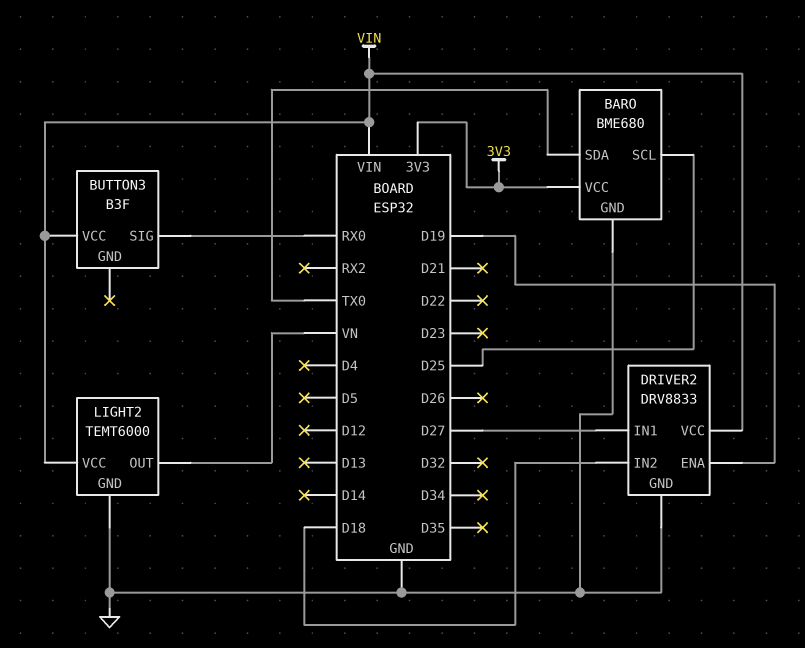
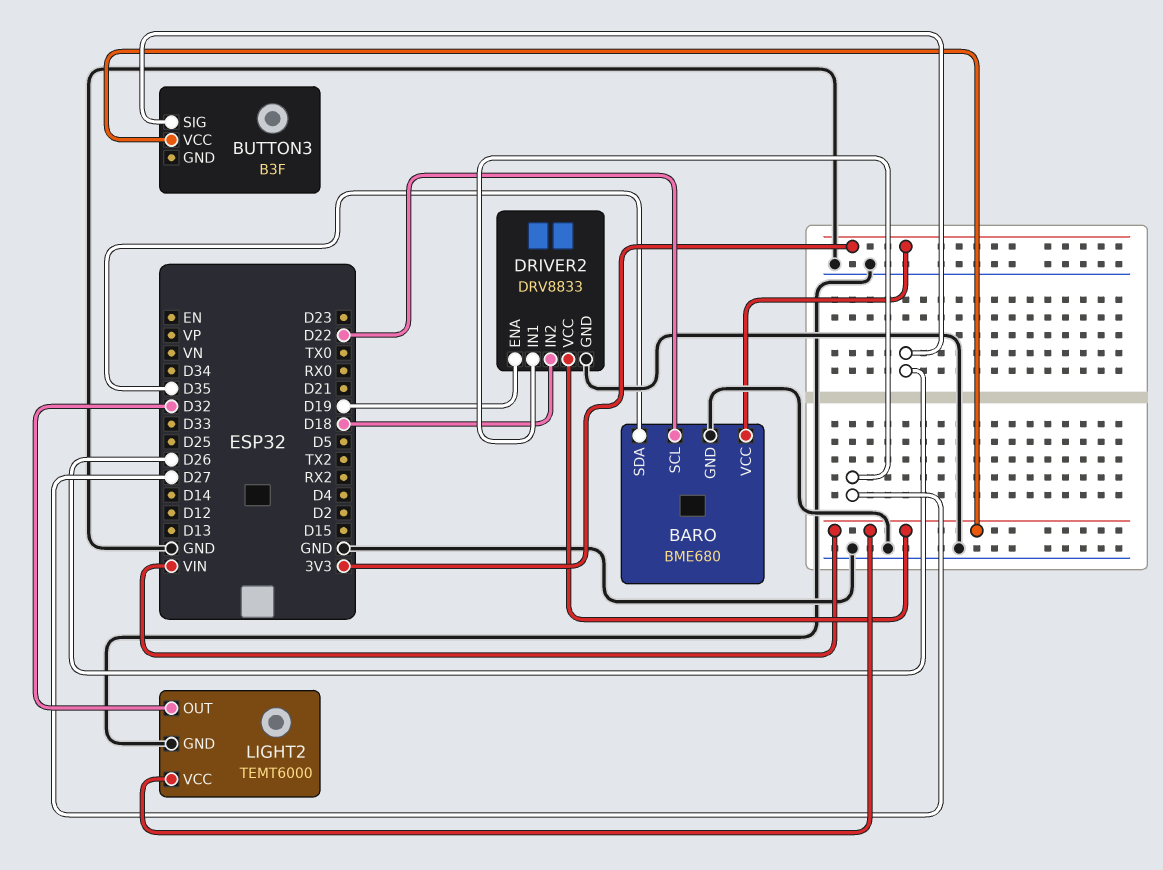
BARO pin SCL: D25 -> D22
BARO pin SDA: TX0 -> D35
BUTTON3 pin SIG: RX0 -> D26
LIGHT2 pin OUT: VN -> D32

